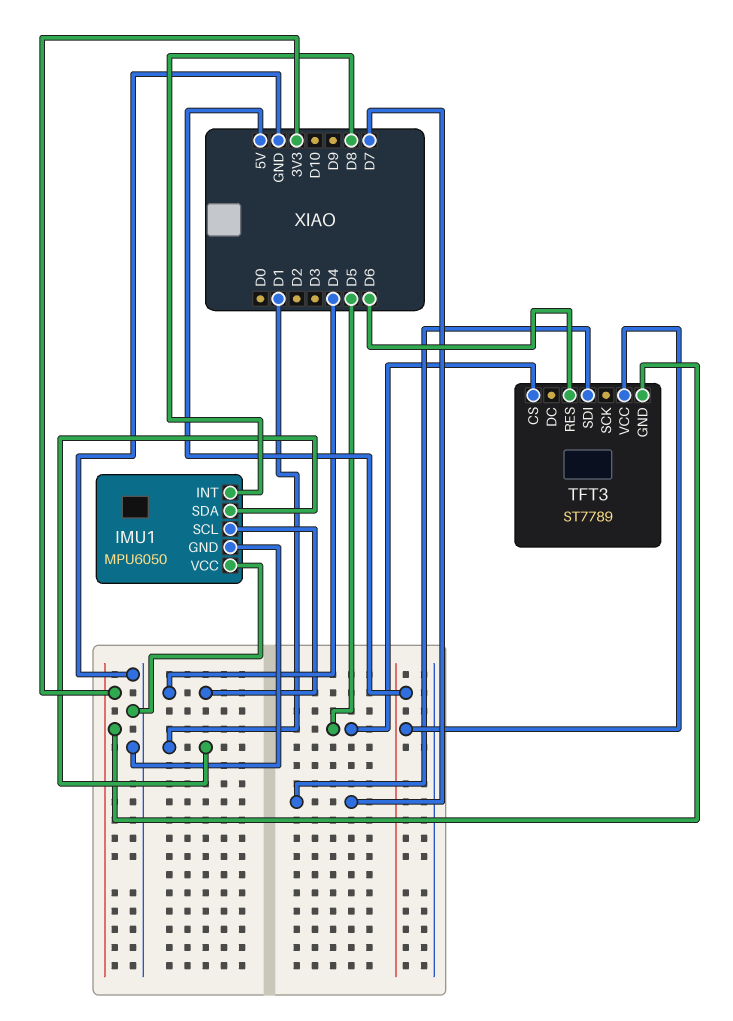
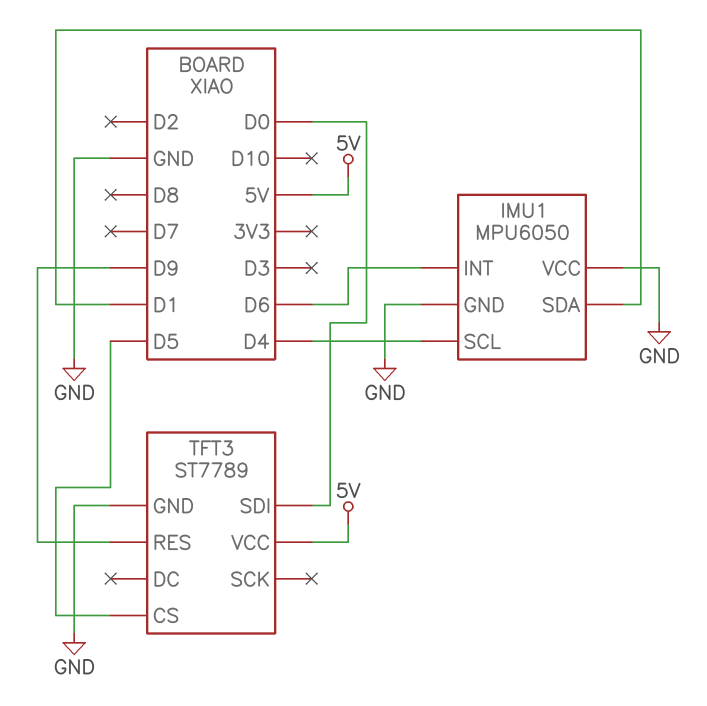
IMU1 pin INT: D8 -> D6
TFT3 pin GND: 3V3 -> GND
TFT3 pin RES: D6 -> D9
TFT3 pin SDI: D7 -> D0

